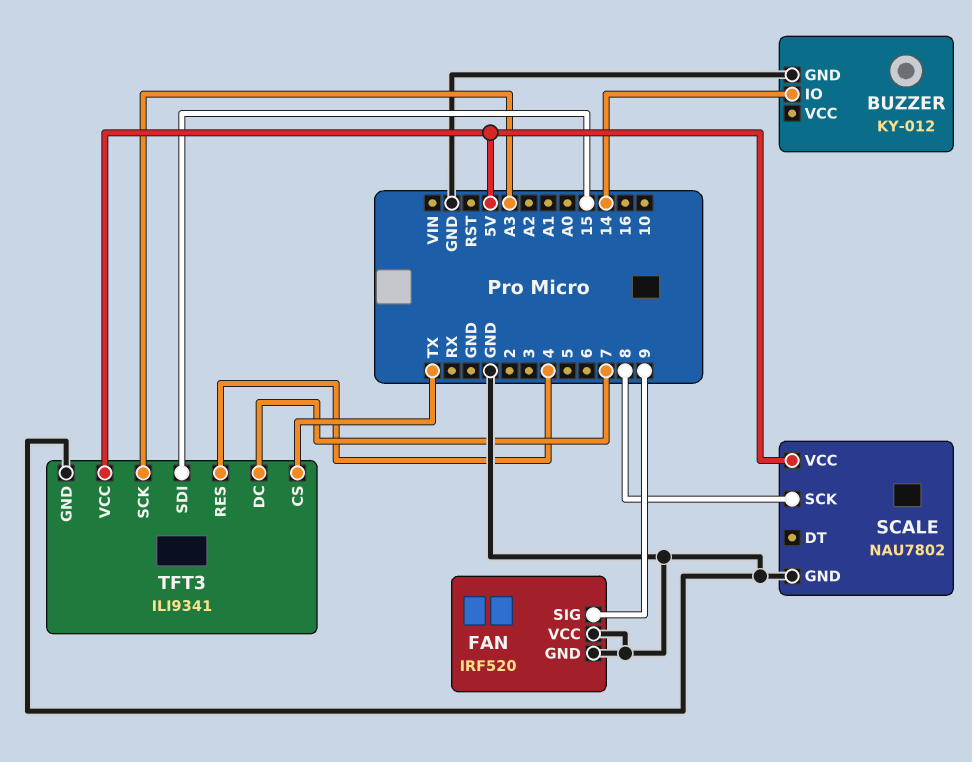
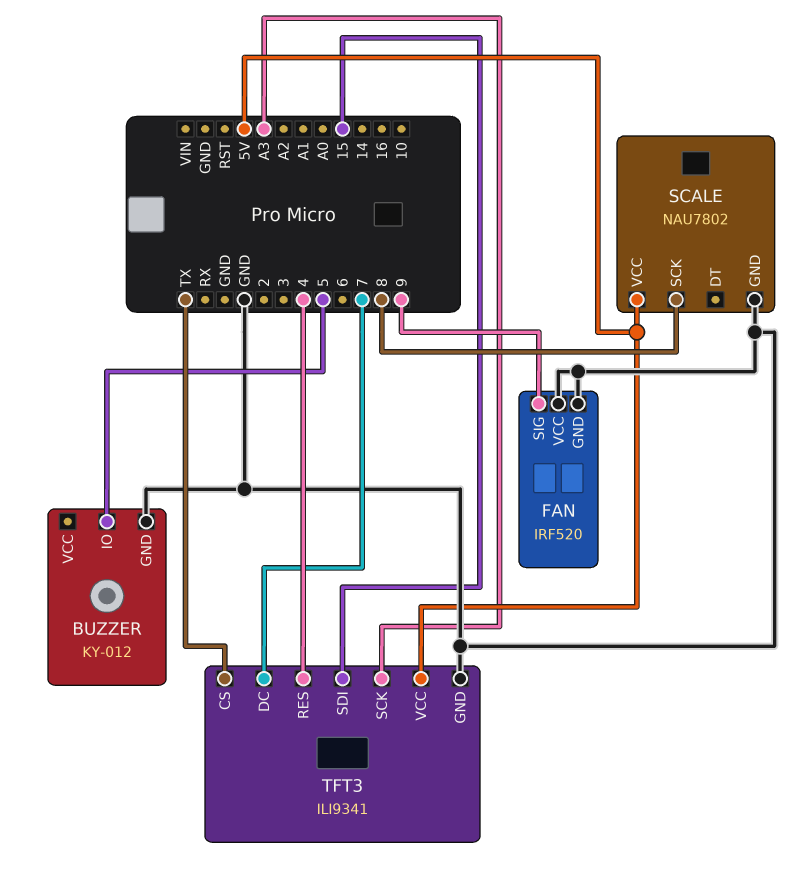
BUZZER pin IO: 14 -> 5

